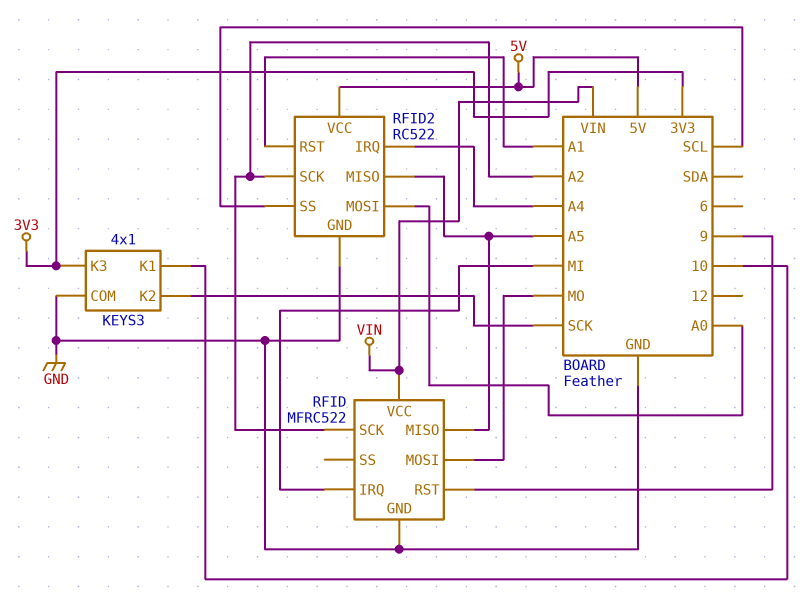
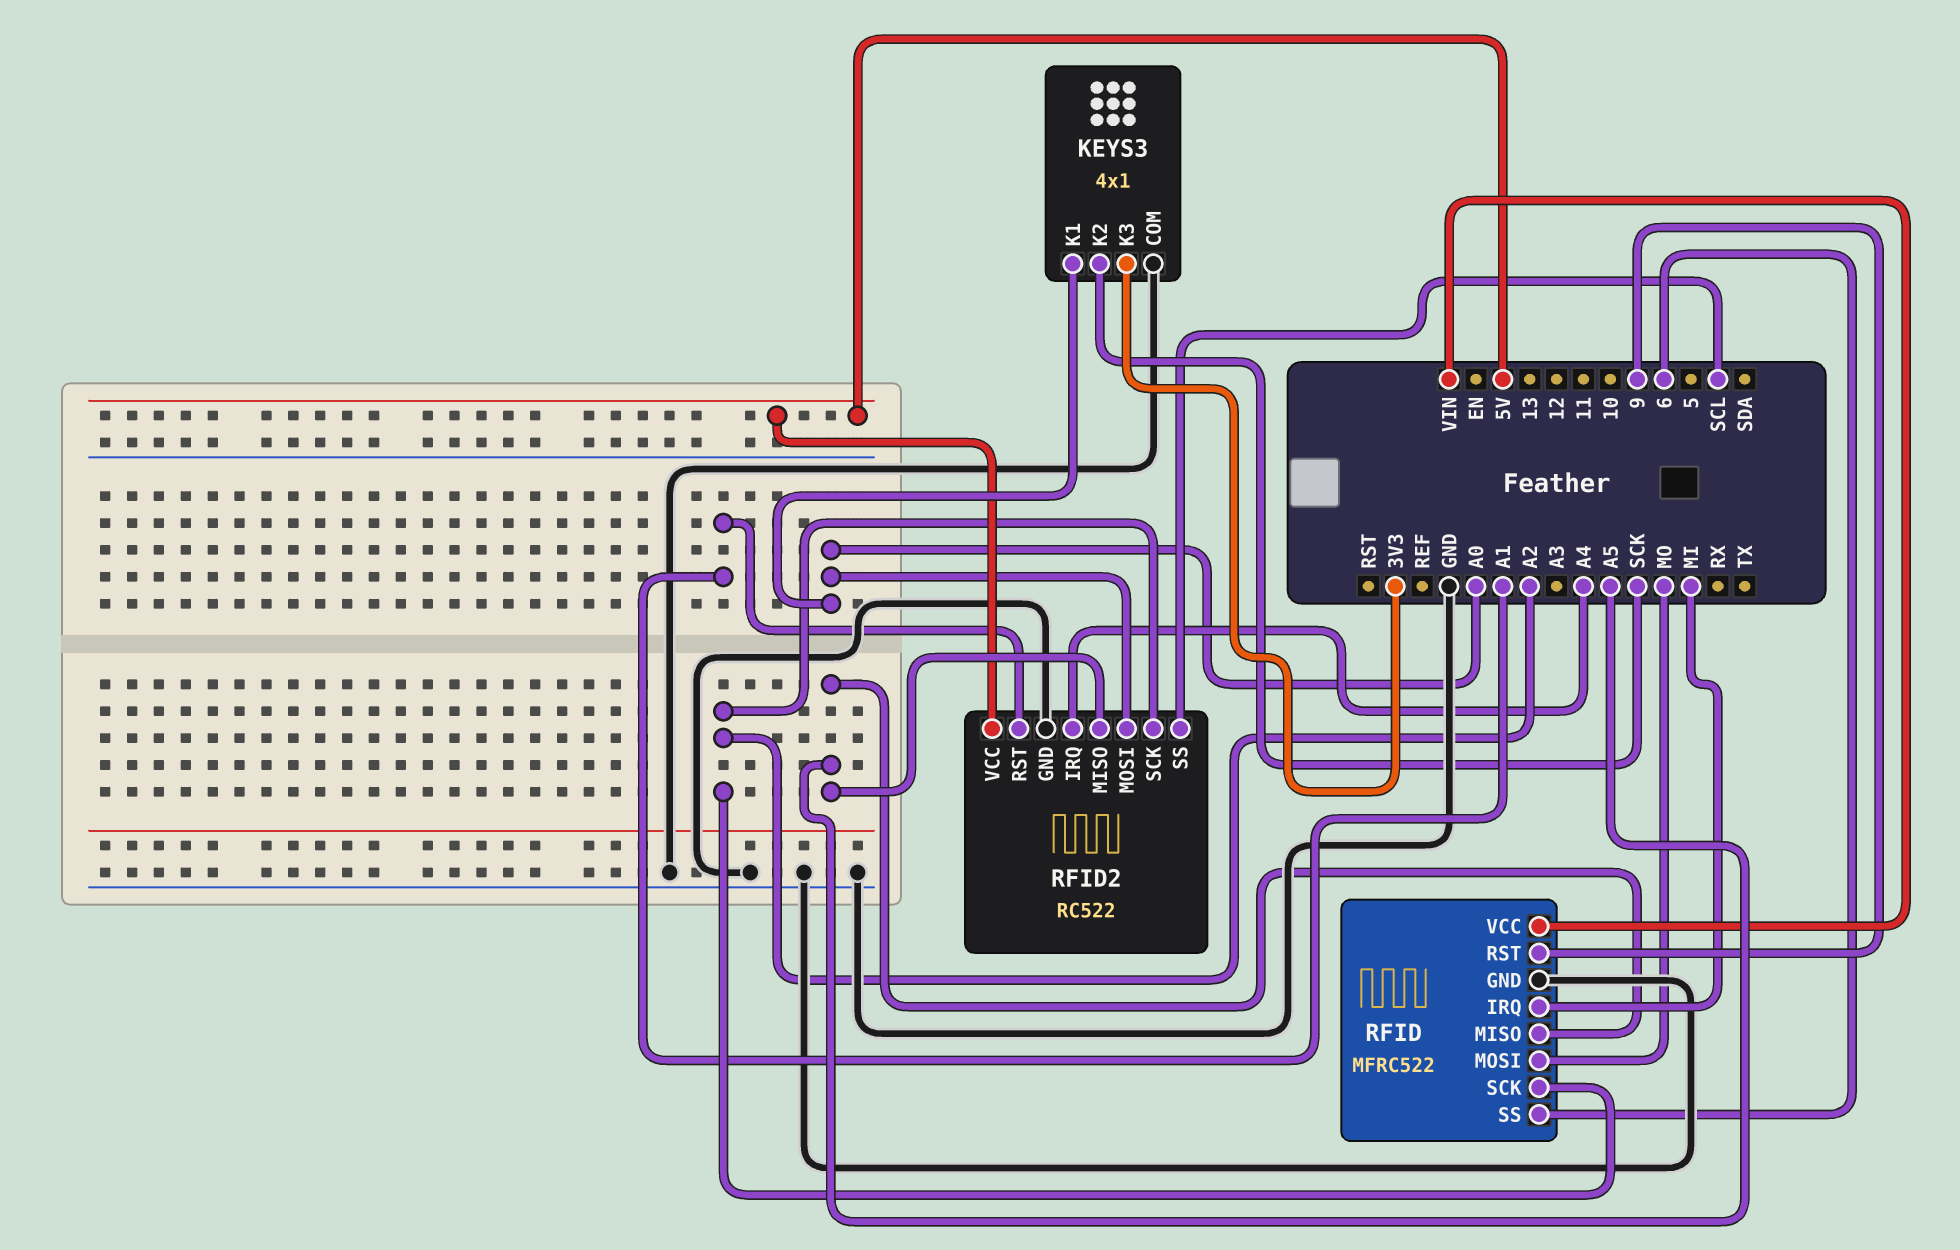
KEYS3 pin K1: 10 -> A0
RFID pin SS: none -> 6

